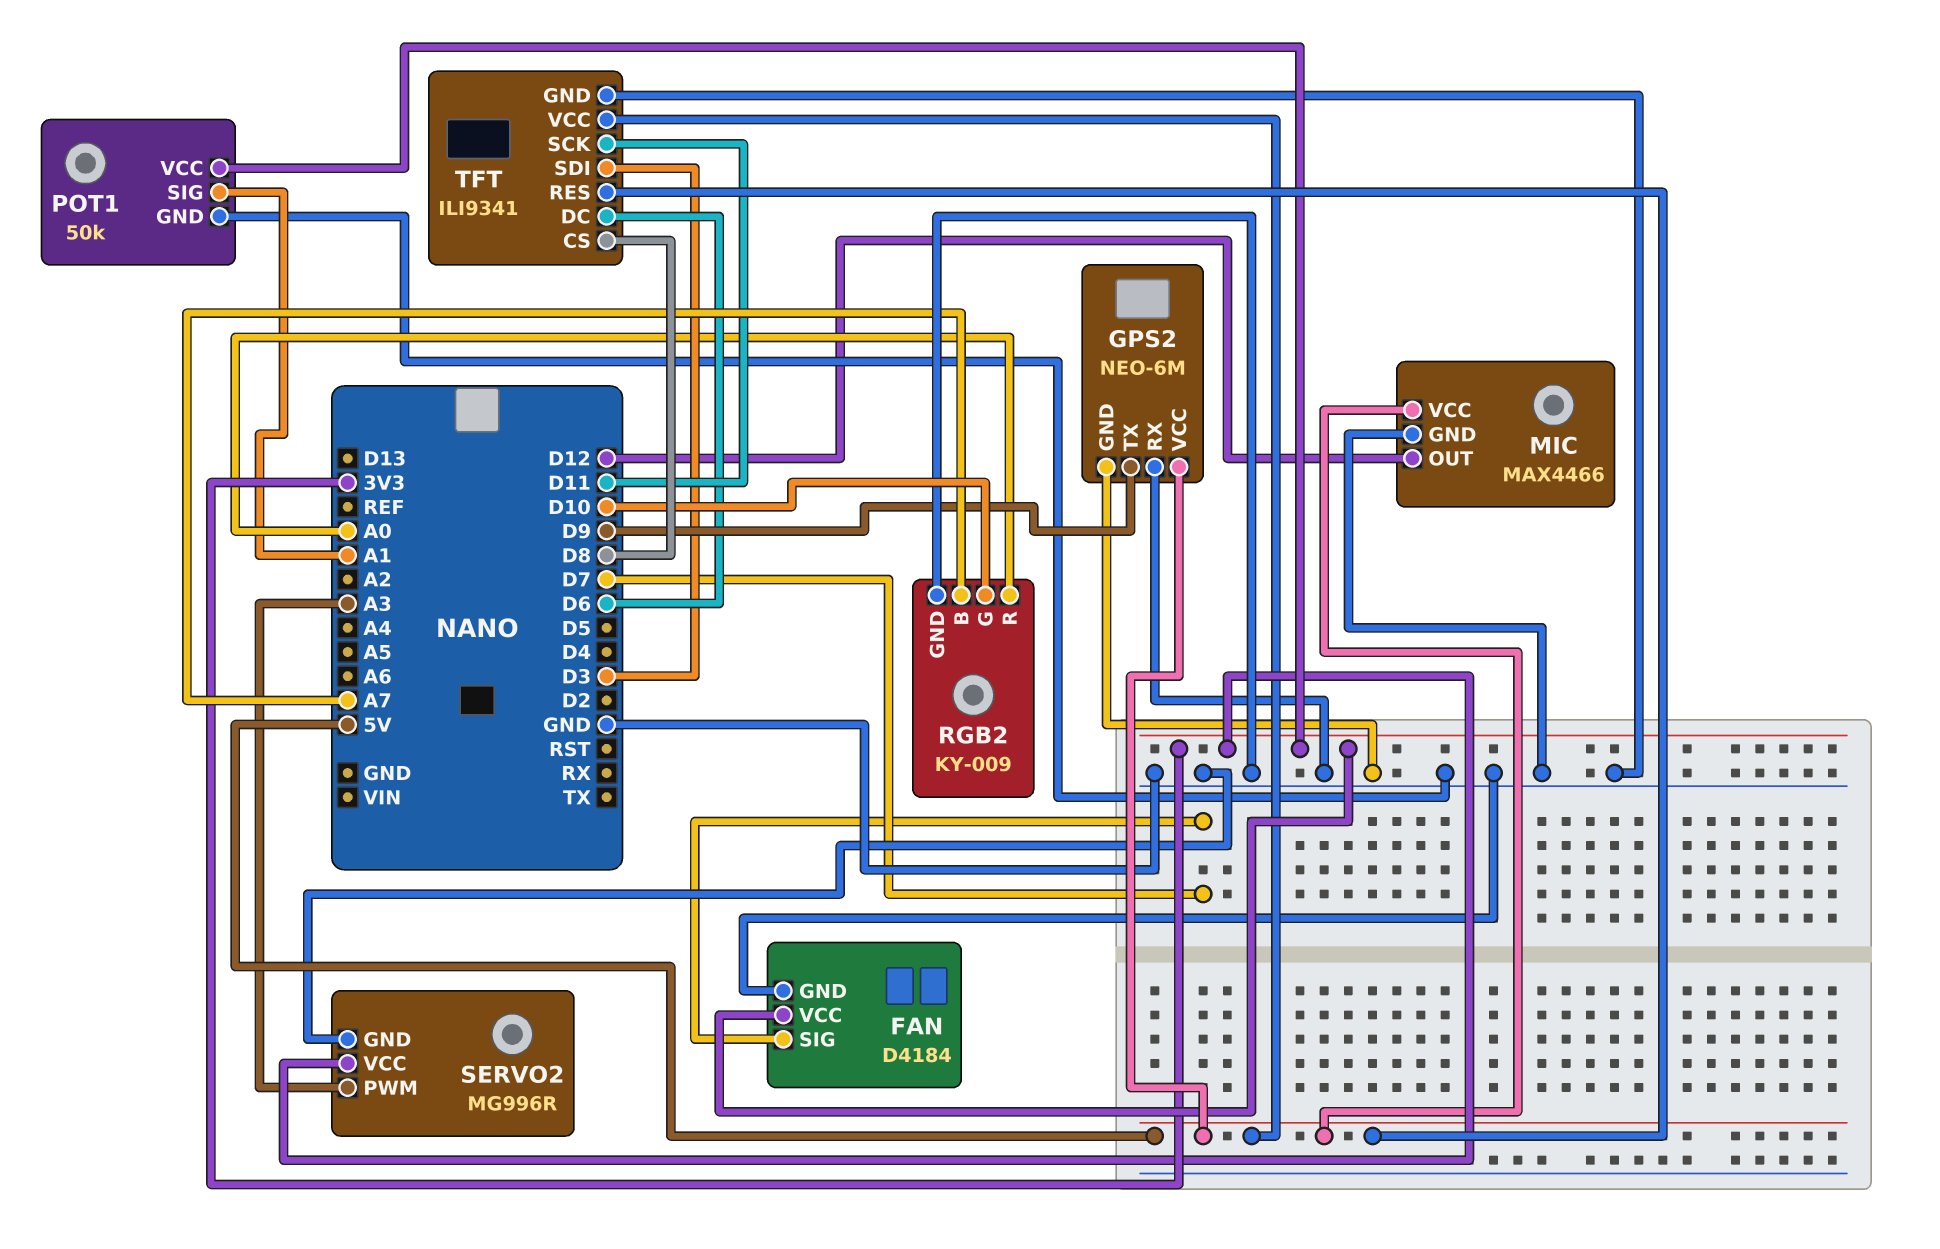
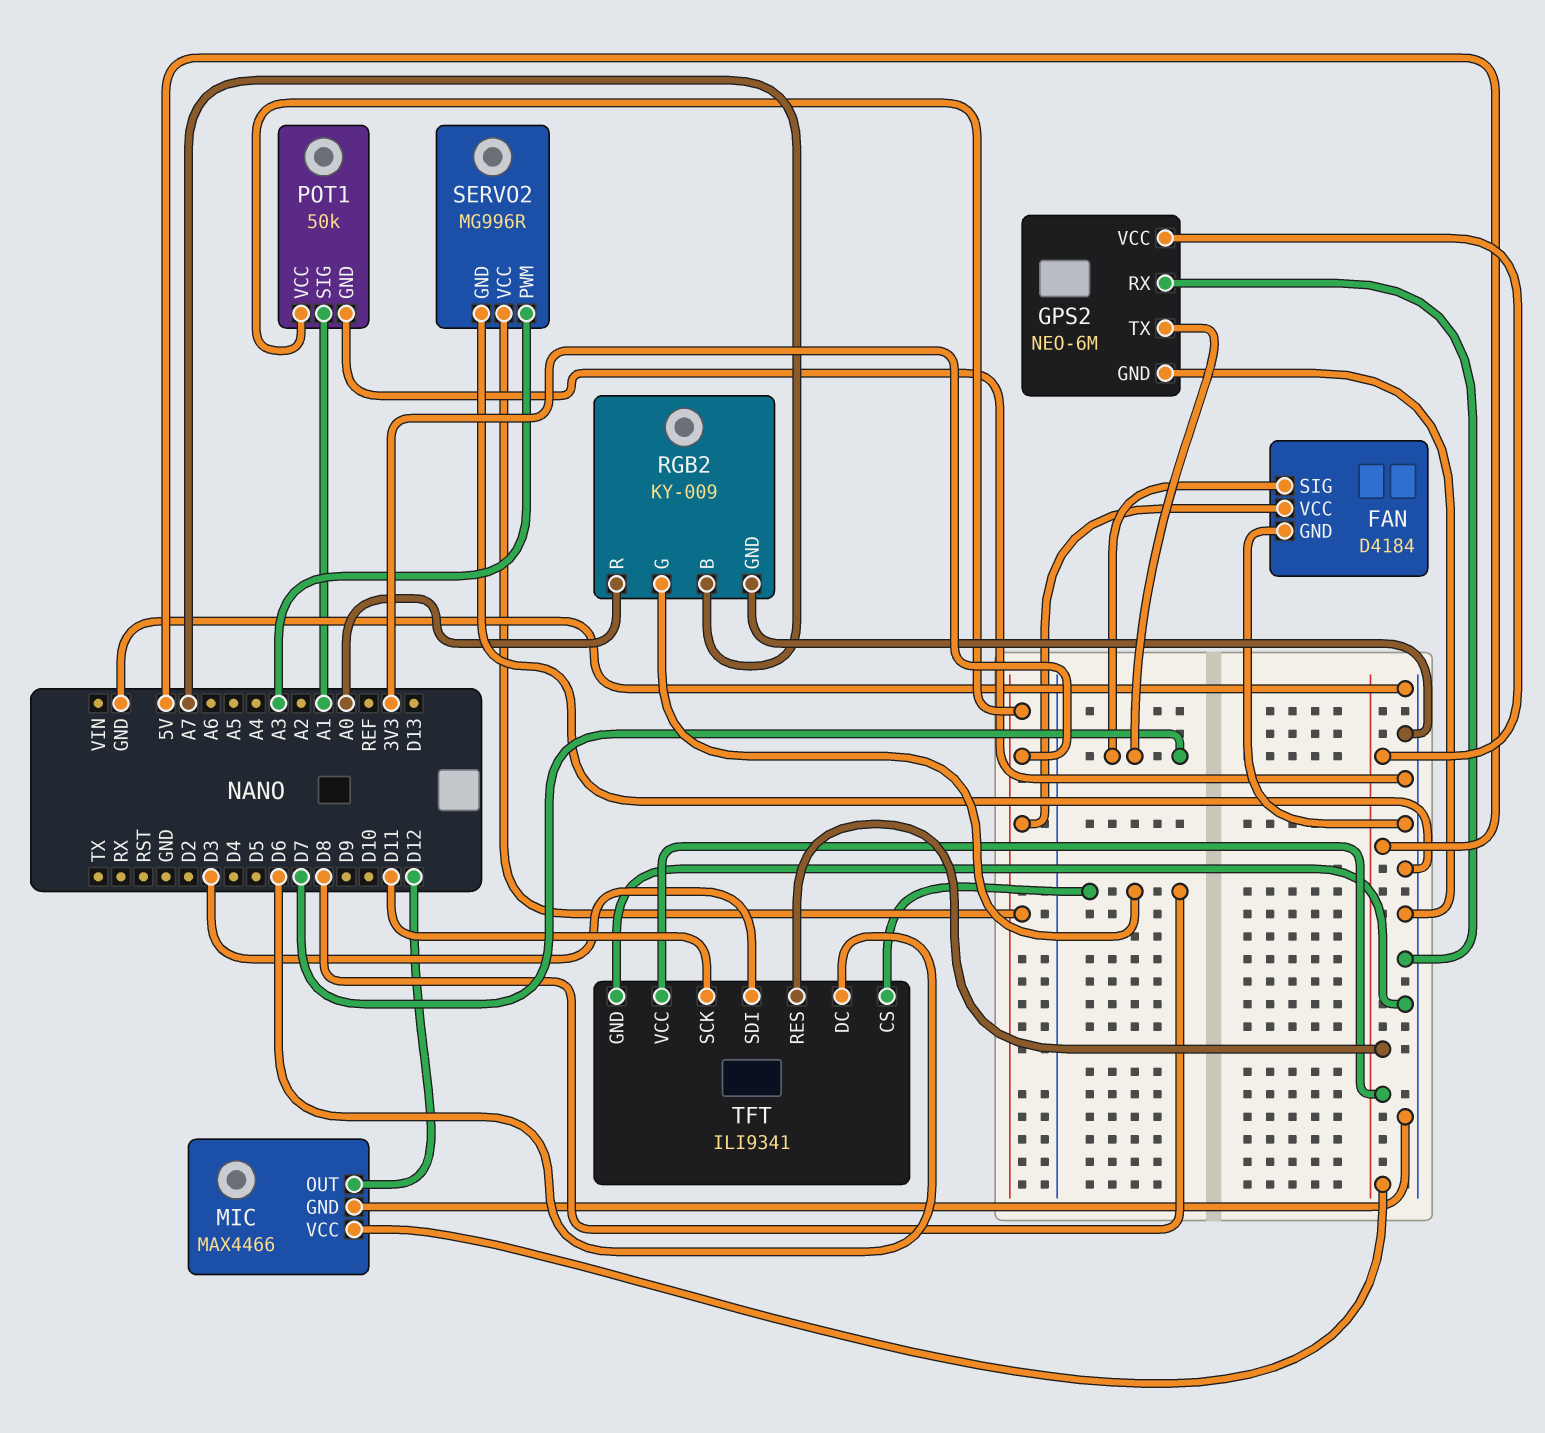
GPS2 pin TX: D9 -> D7
RGB2 pin G: D10 -> D8

